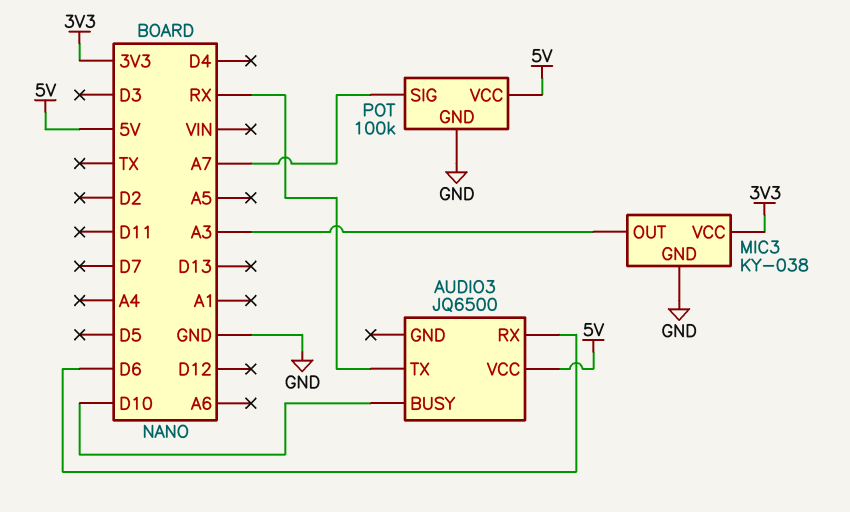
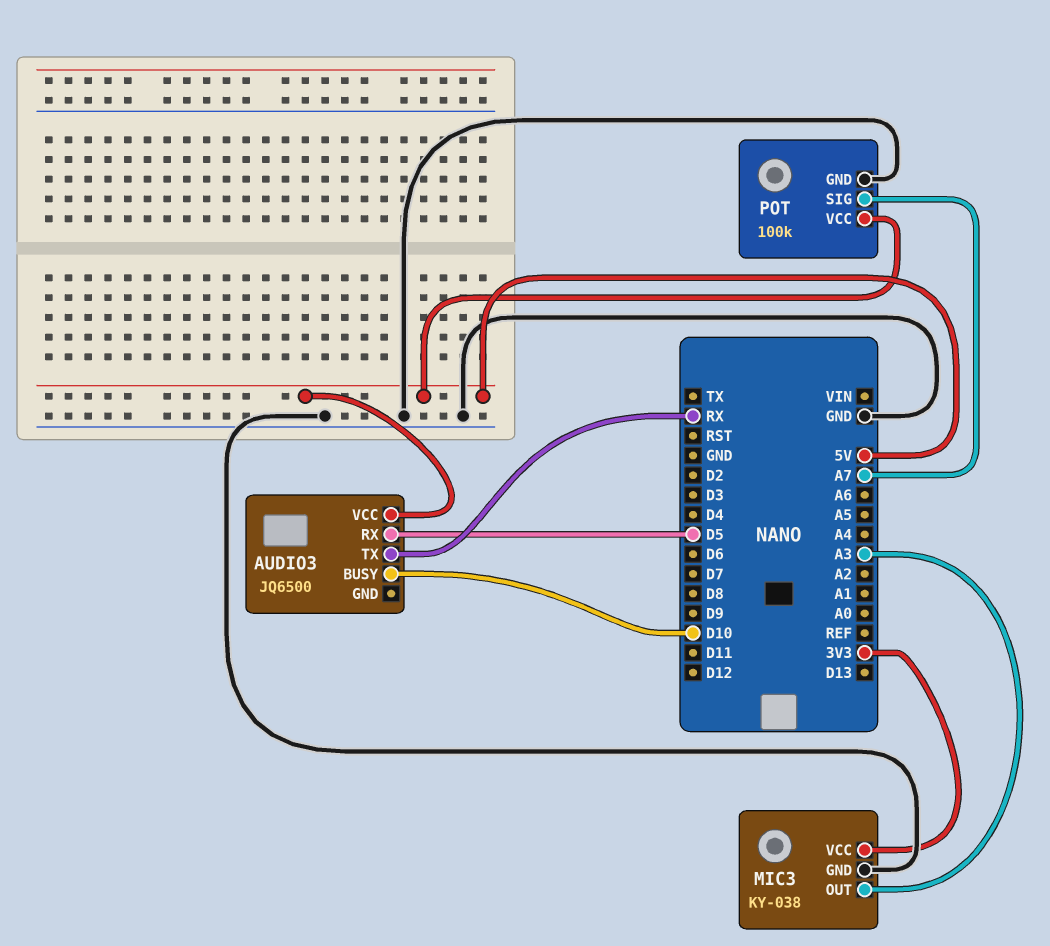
AUDIO3 pin RX: D6 -> D5

